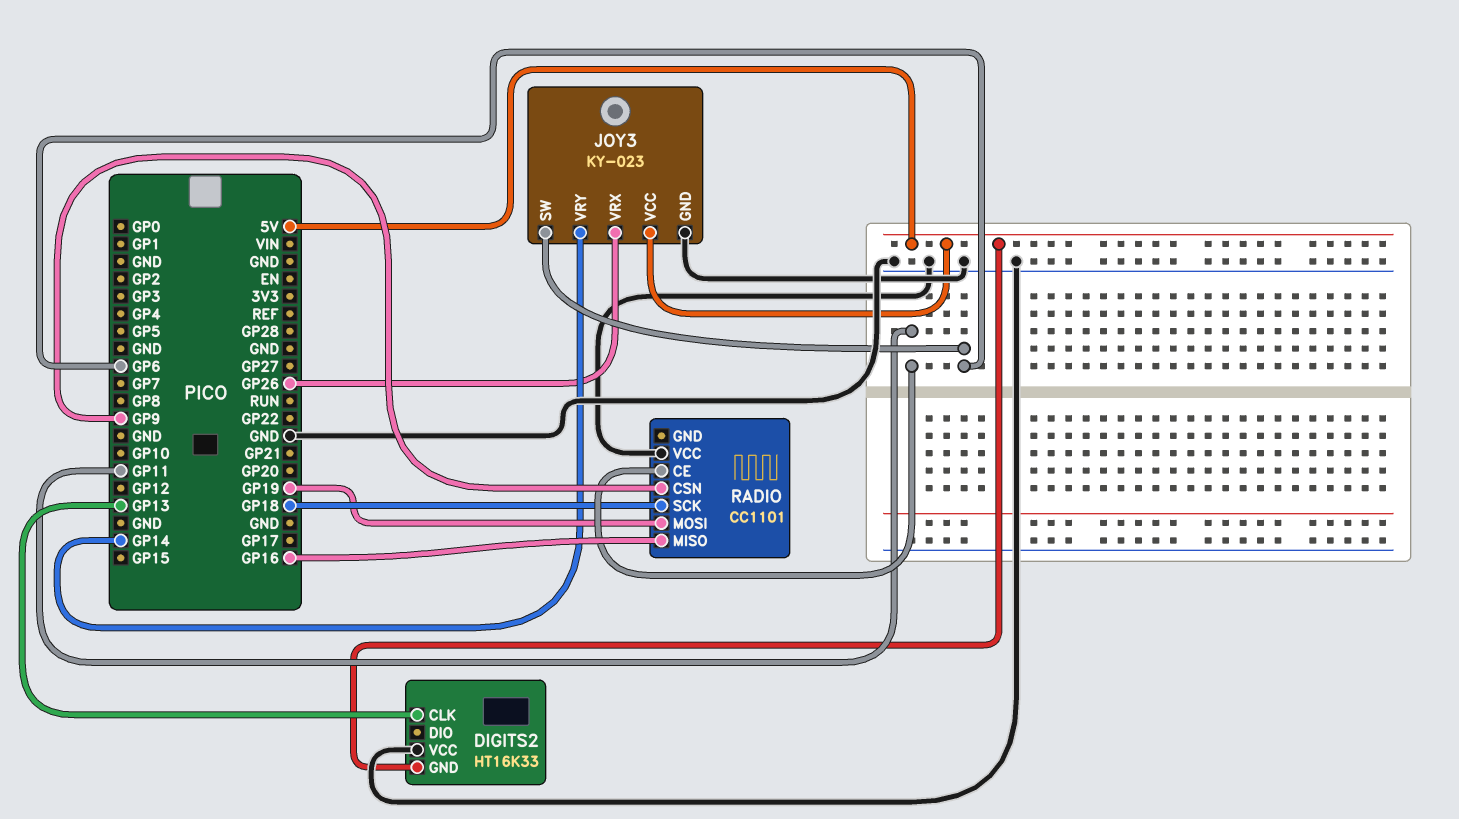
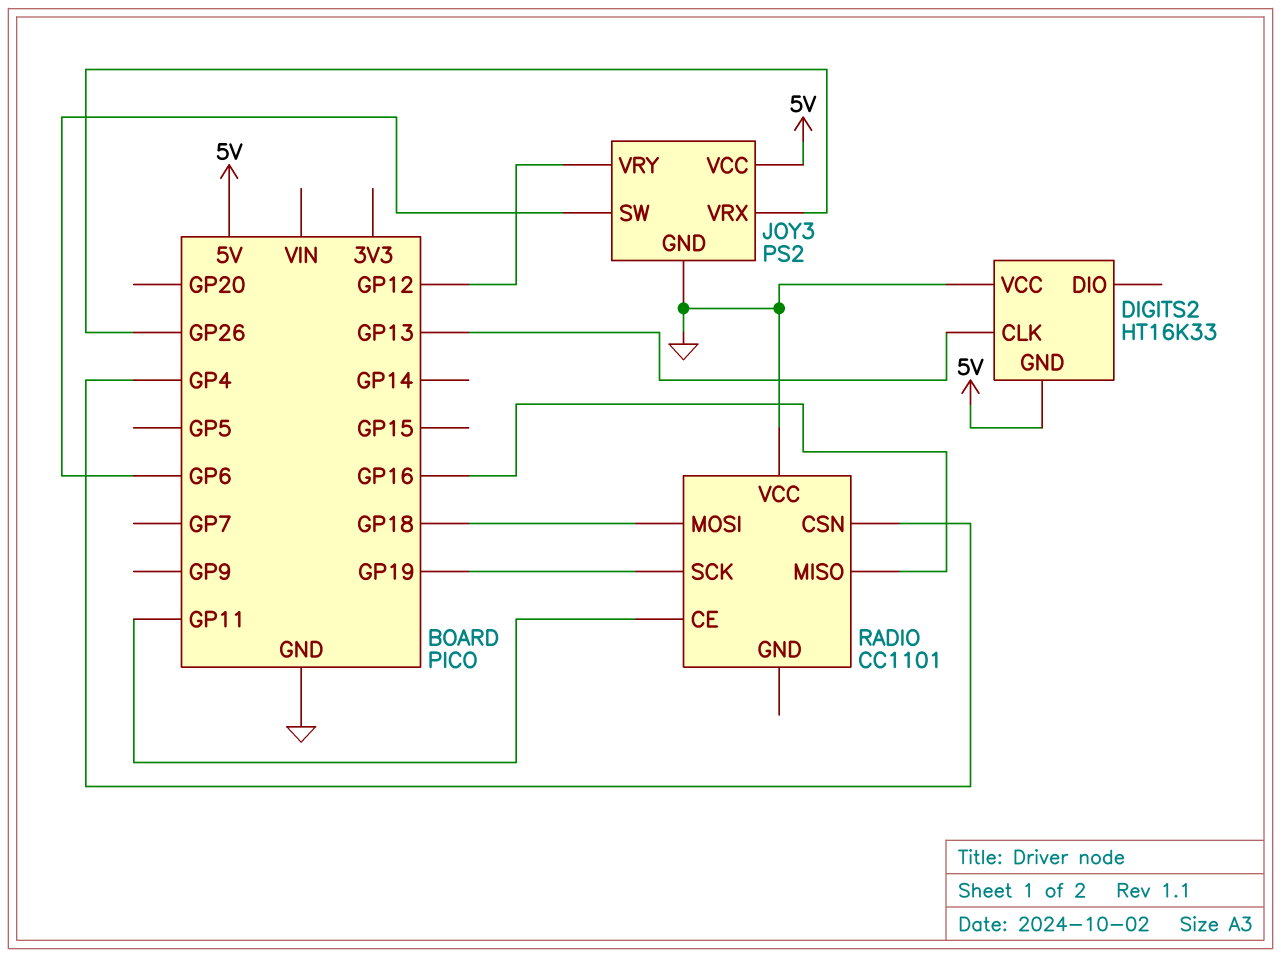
JOY3: KY-023 -> PS2
JOY3 pin VRY: GP14 -> GP12
RADIO pin CSN: GP9 -> GP4
RADIO pin MOSI: GP19 -> GP18
RADIO pin SCK: GP18 -> GP19

